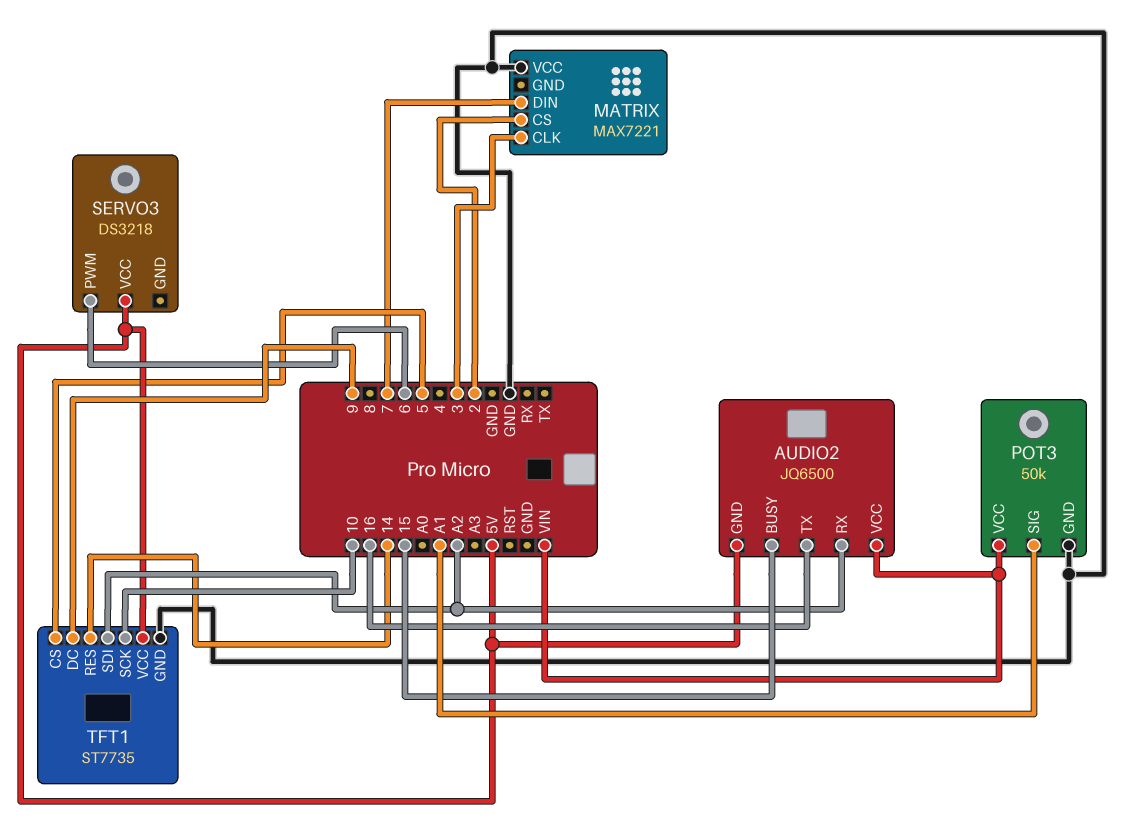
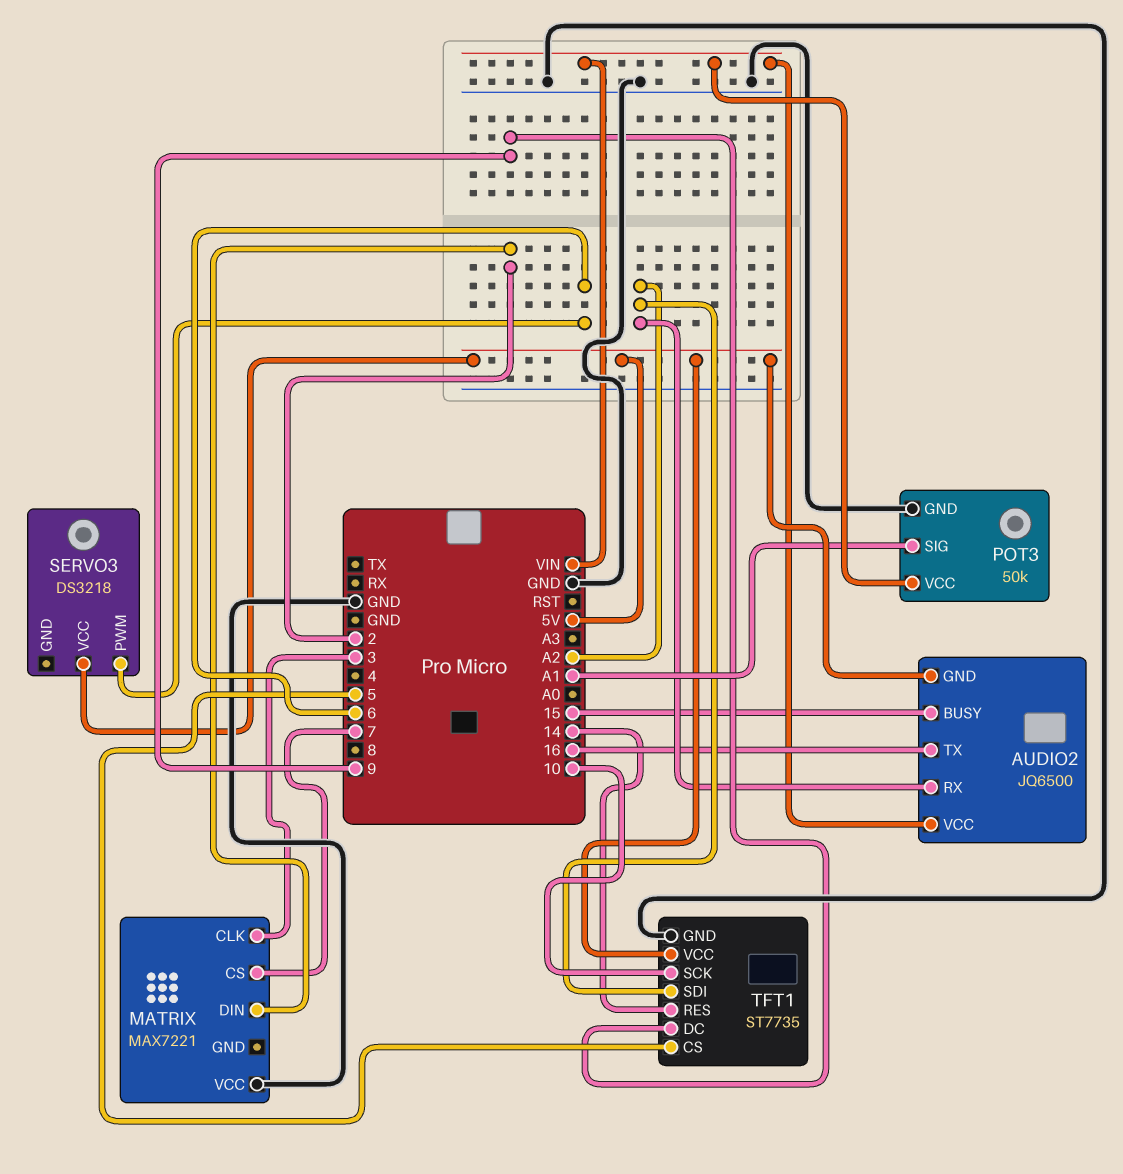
MATRIX pin CS: 2 -> 7
MATRIX pin DIN: 7 -> 2

